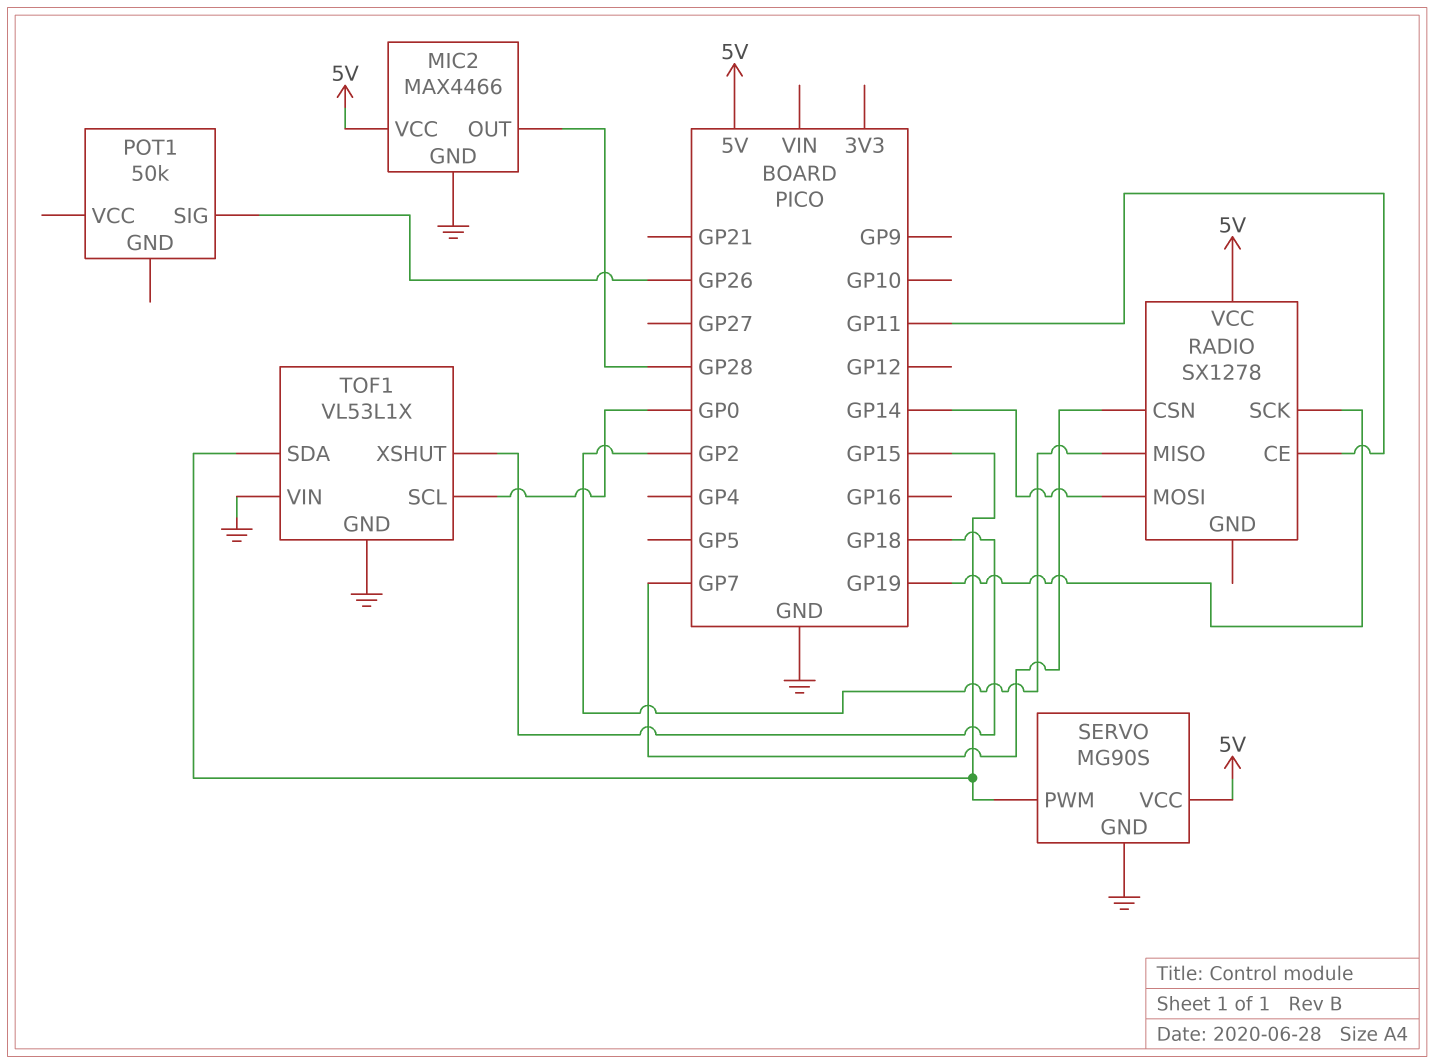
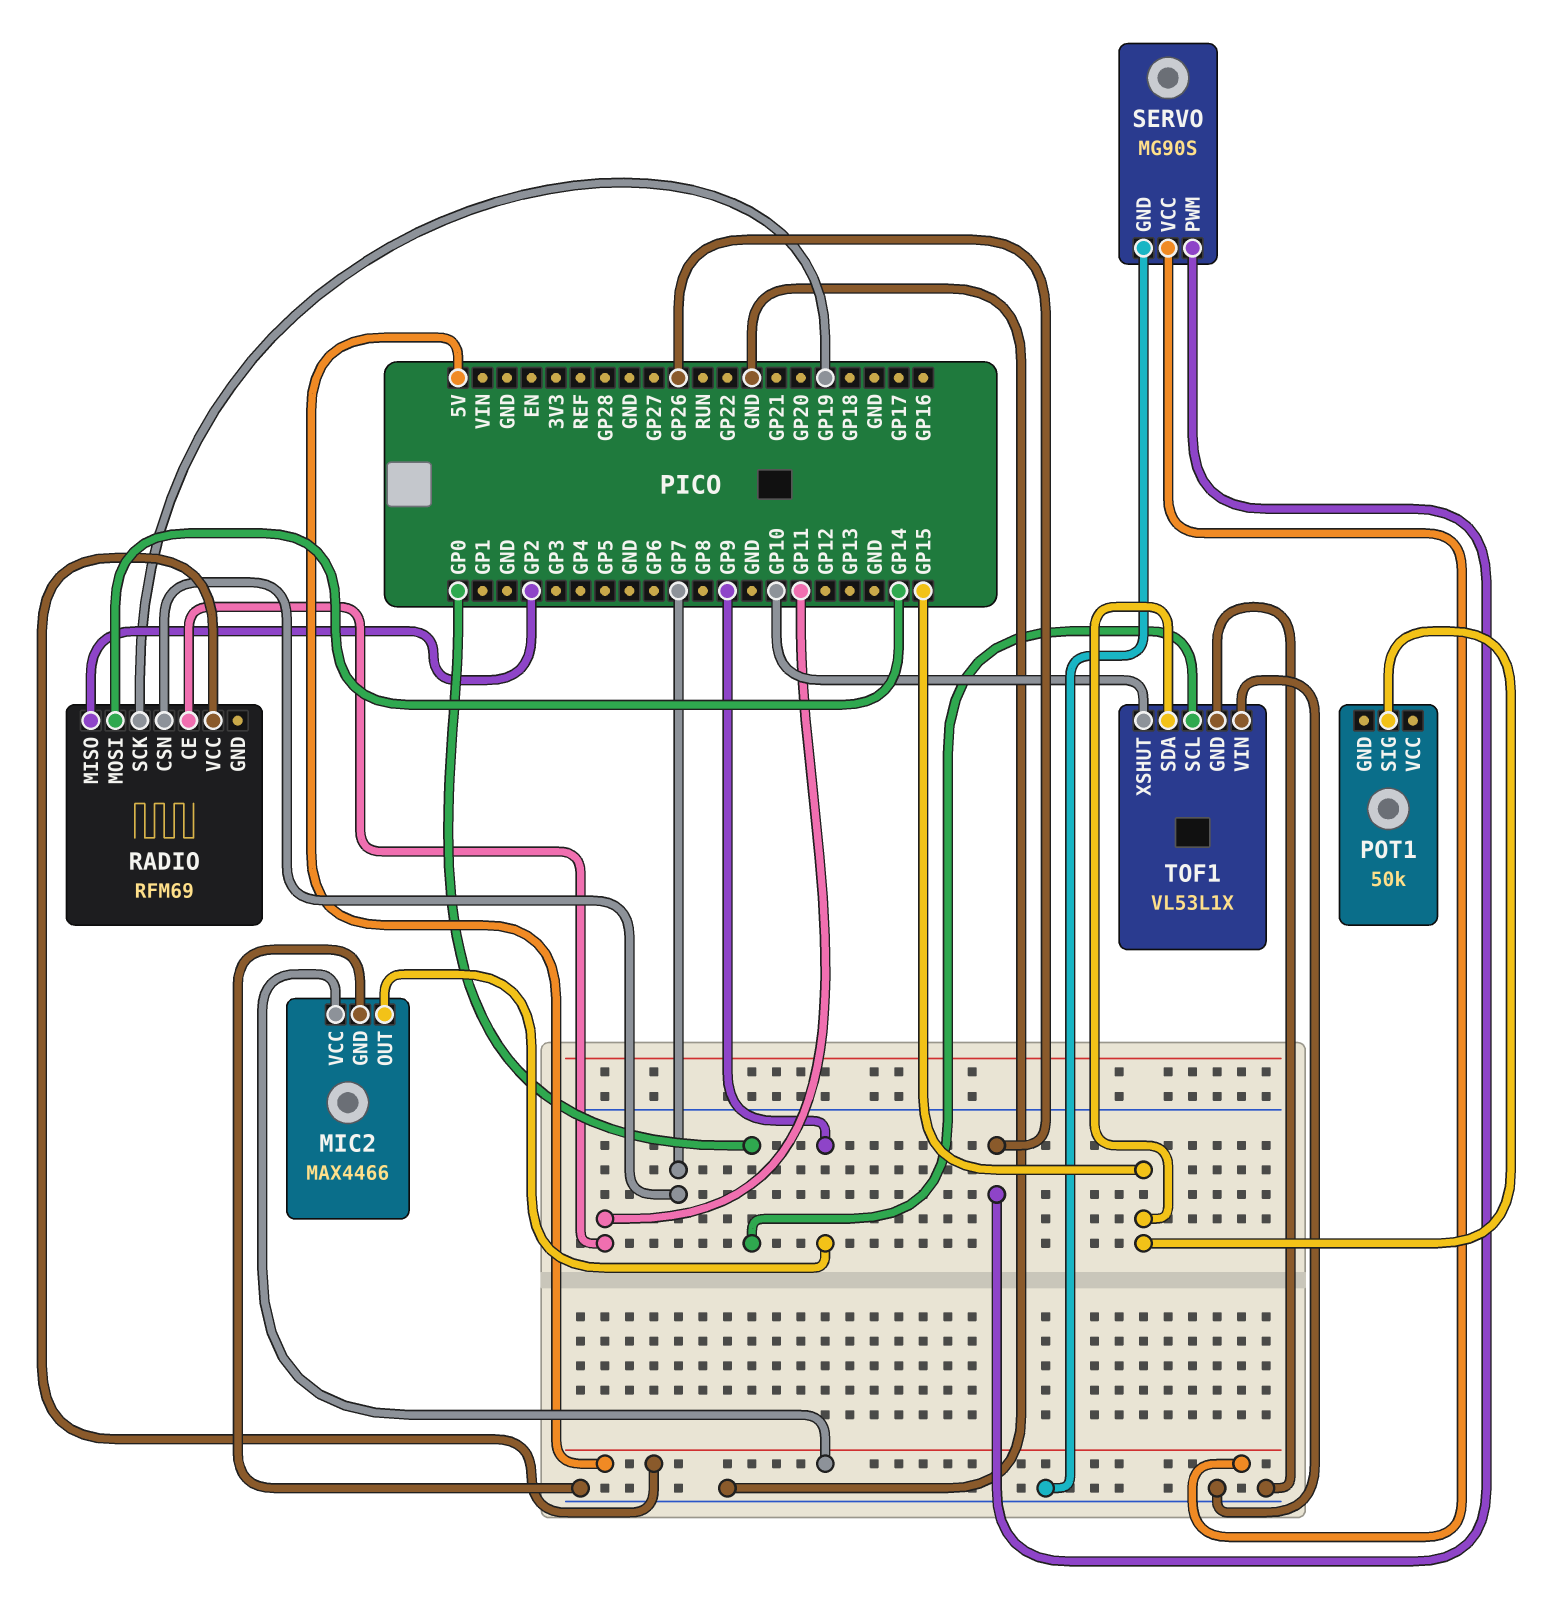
MIC2 pin OUT: GP28 -> GP9
POT1 pin SIG: GP26 -> GP15
RADIO: SX1278 -> RFM69
SERVO pin PWM: GP15 -> GP26
TOF1 pin XSHUT: GP18 -> GP10

